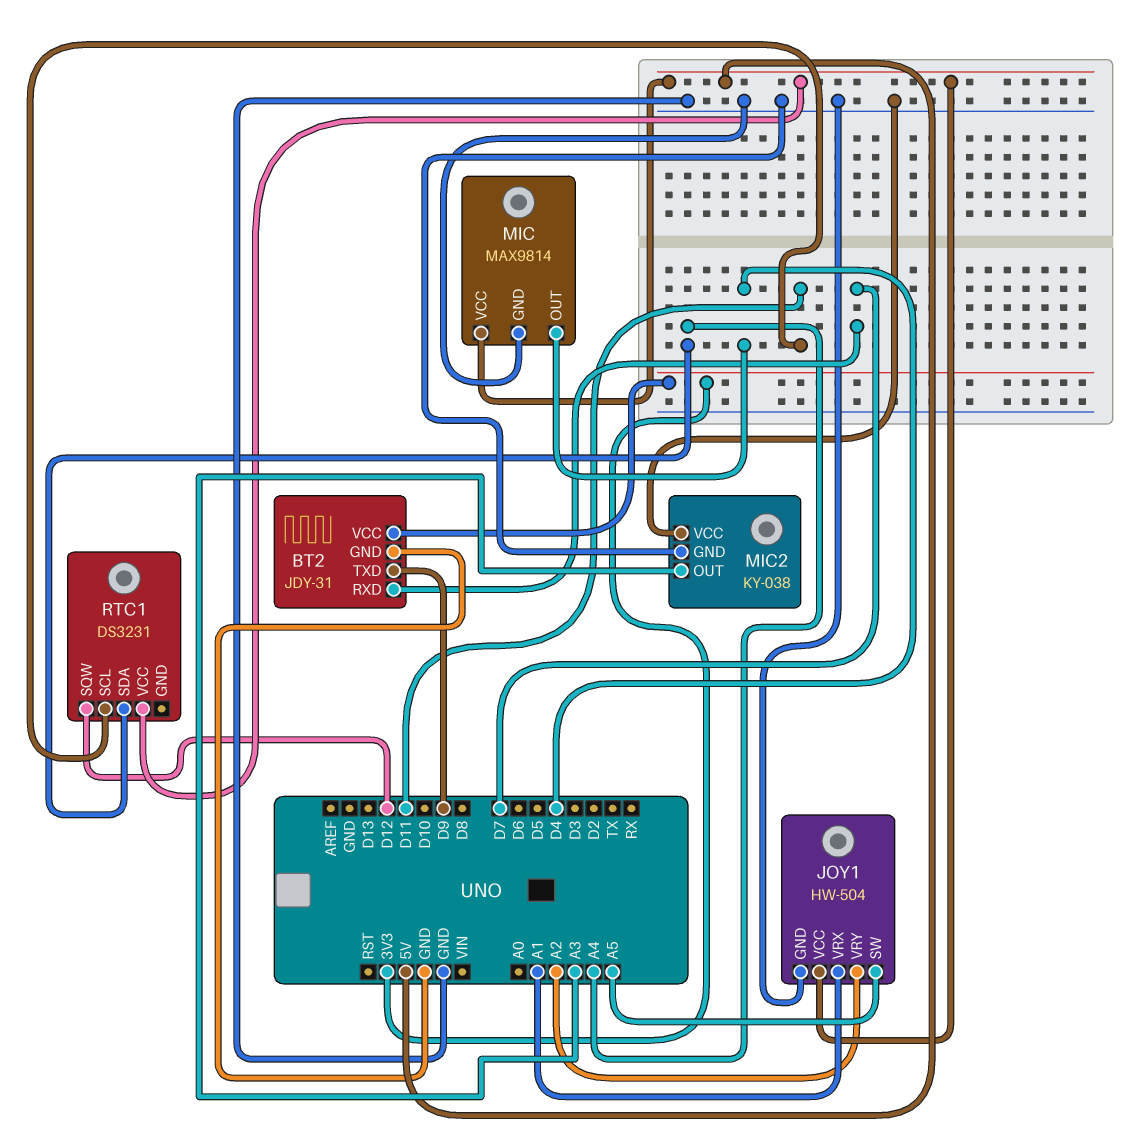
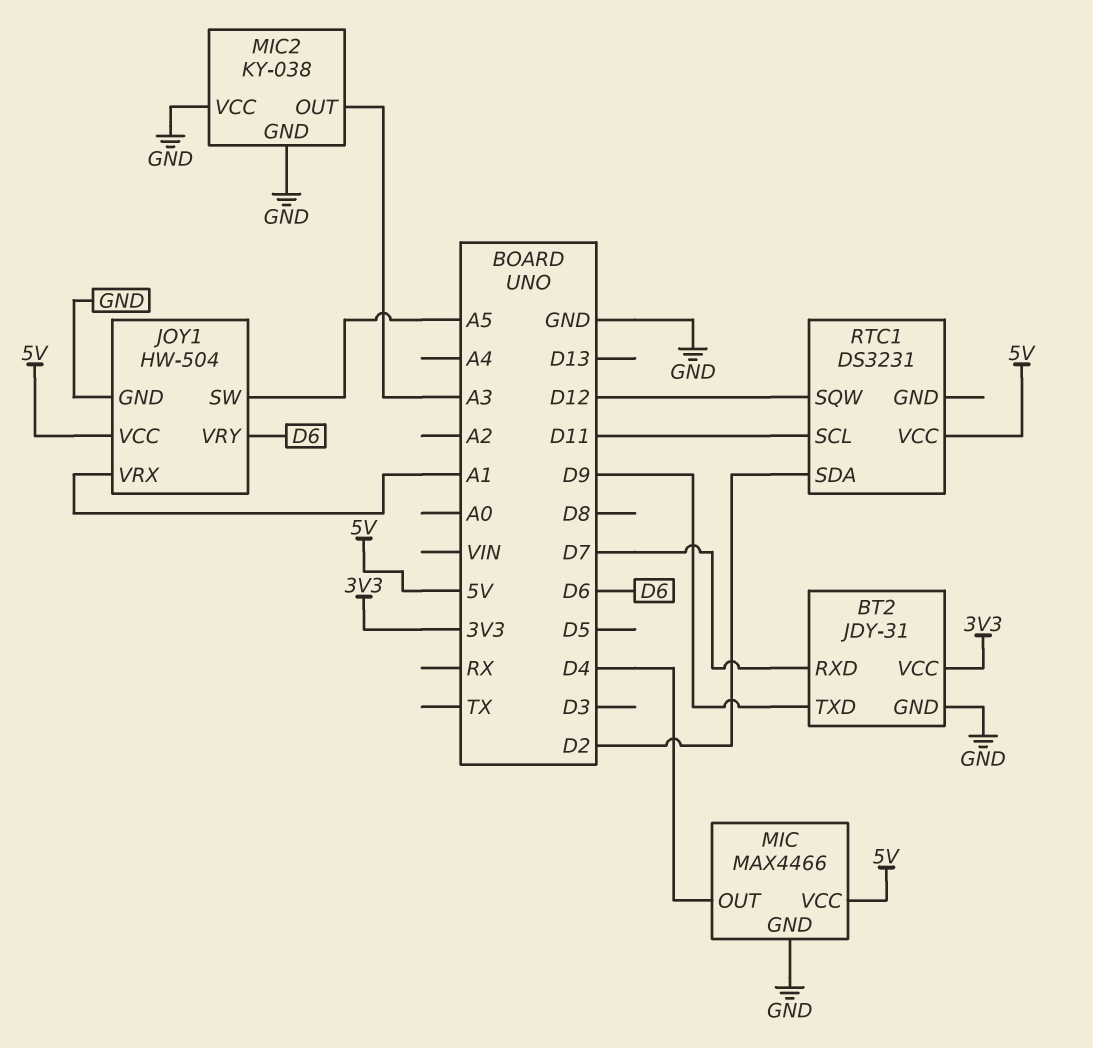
JOY1 pin VRY: A2 -> D6
MIC: MAX9814 -> MAX4466
RTC1 pin SDA: A4 -> D2

